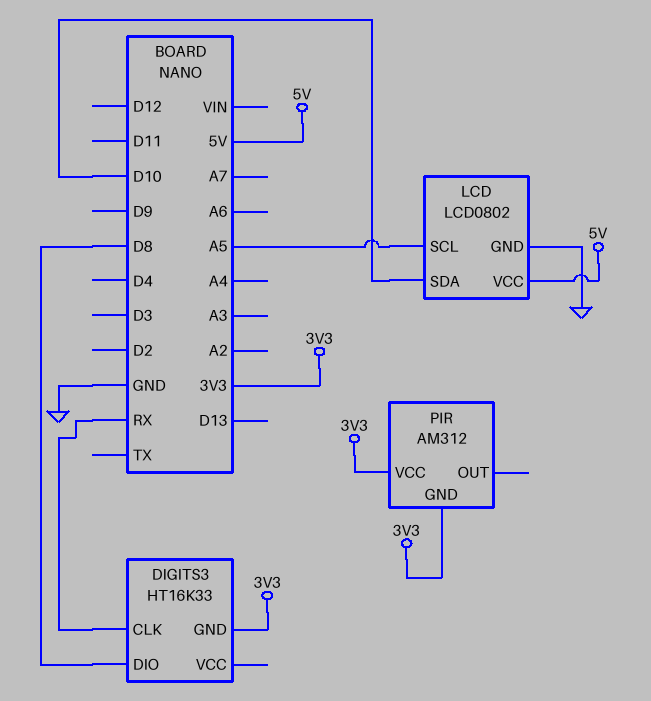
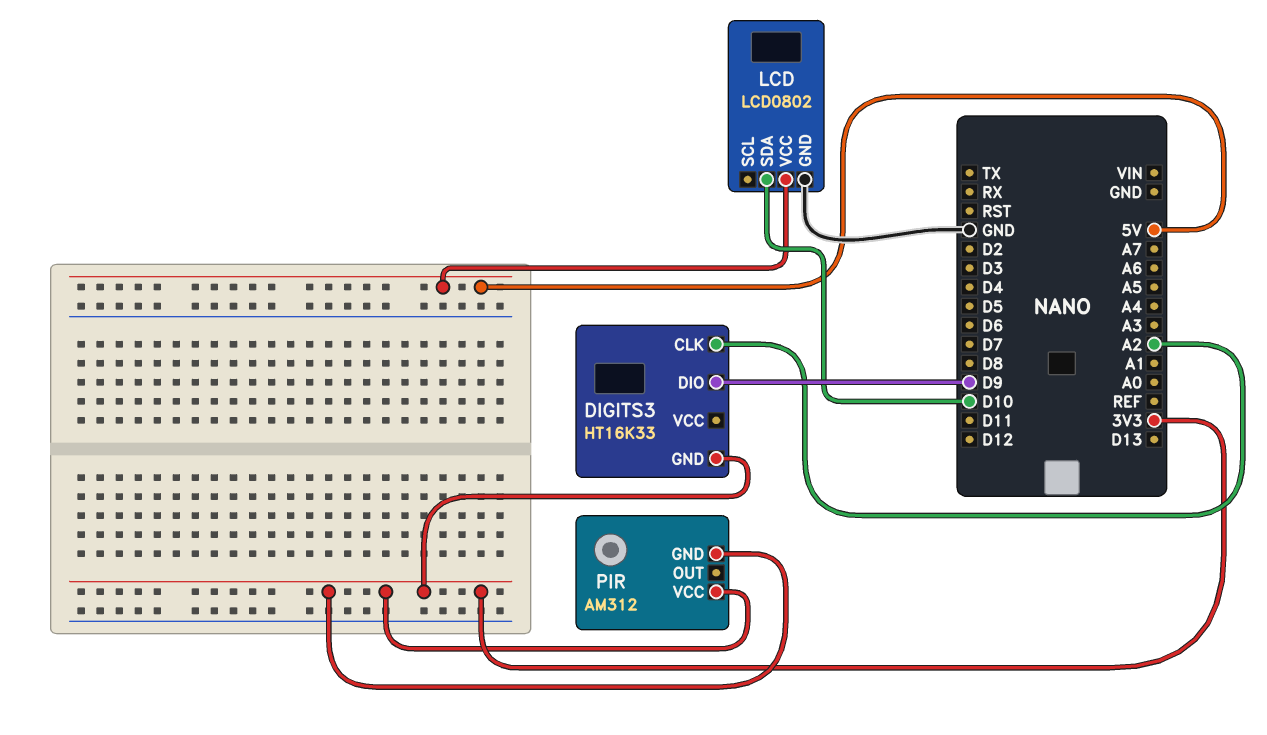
DIGITS3 pin CLK: RX -> A2
DIGITS3 pin DIO: D8 -> D9
LCD pin SCL: A5 -> none

